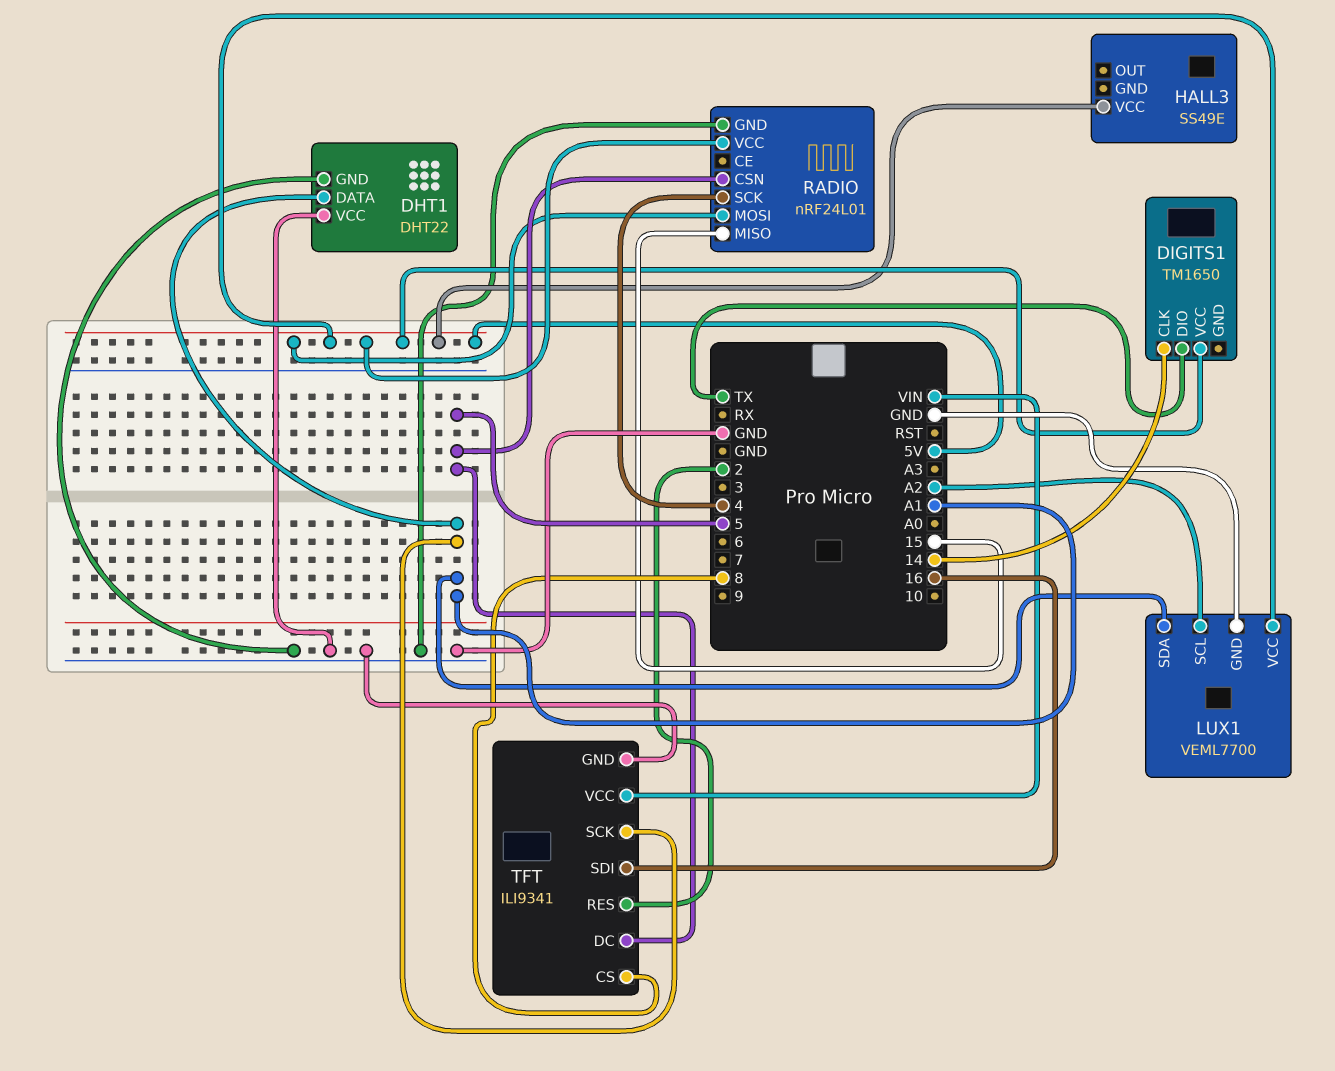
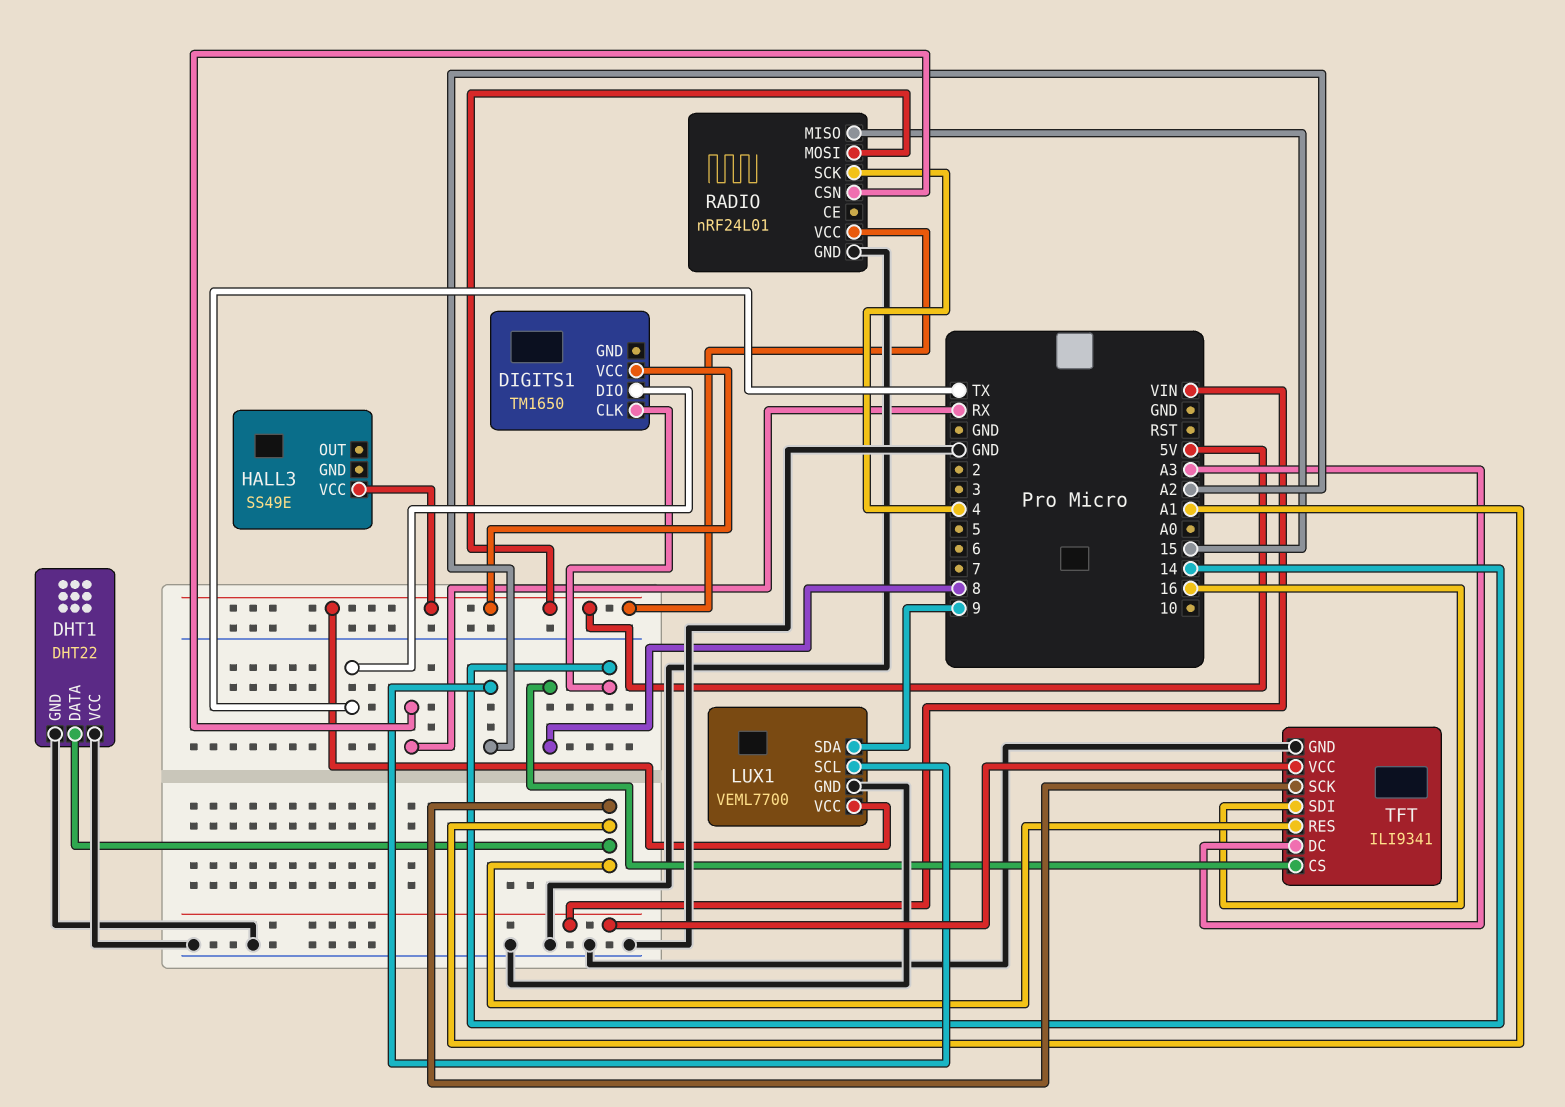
LUX1 pin SDA: A1 -> 9
RADIO pin CSN: 5 -> RX
TFT pin DC: 5 -> A3
TFT pin RES: 2 -> A1

